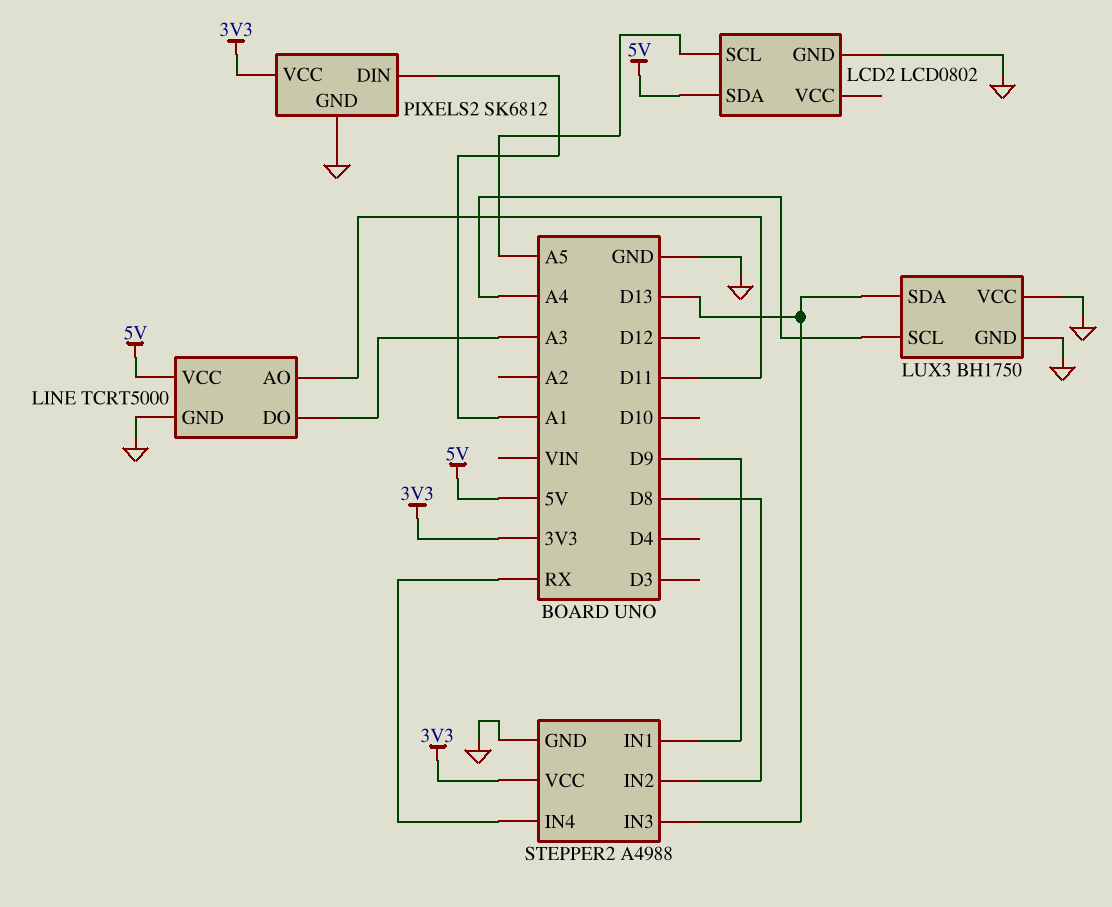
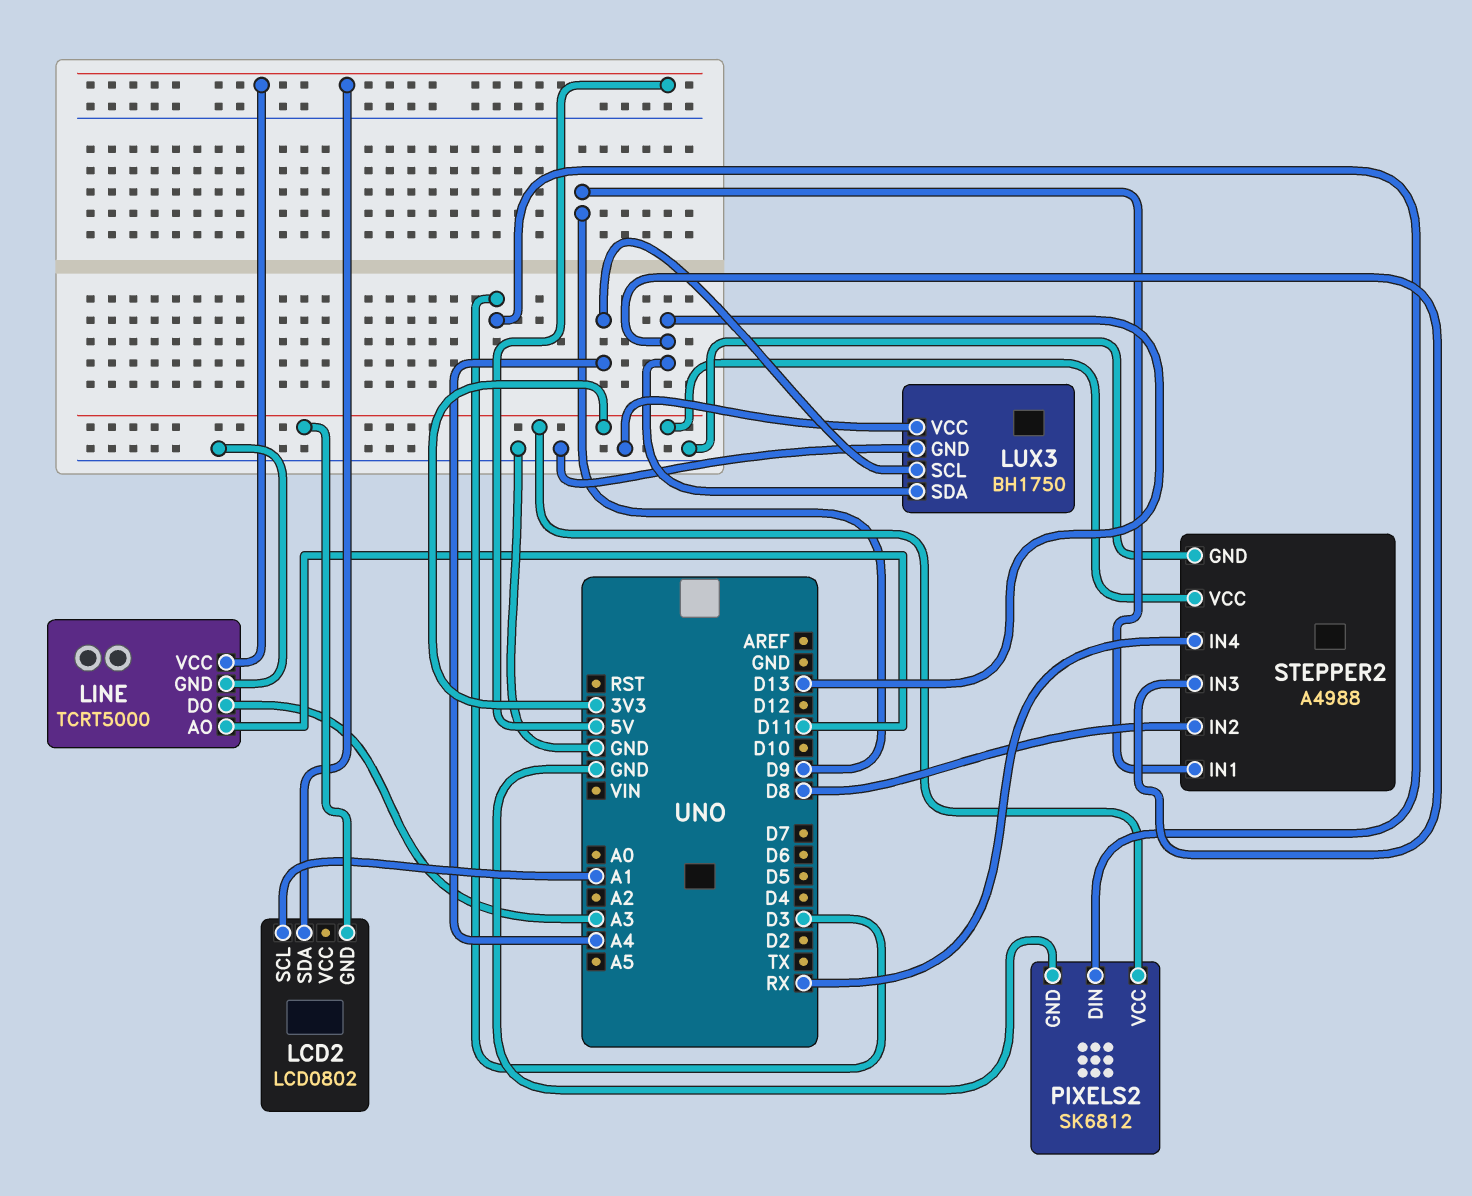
LCD2 pin GND: GND -> 3V3
LCD2 pin SCL: A5 -> A1
PIXELS2 pin DIN: A1 -> D3

